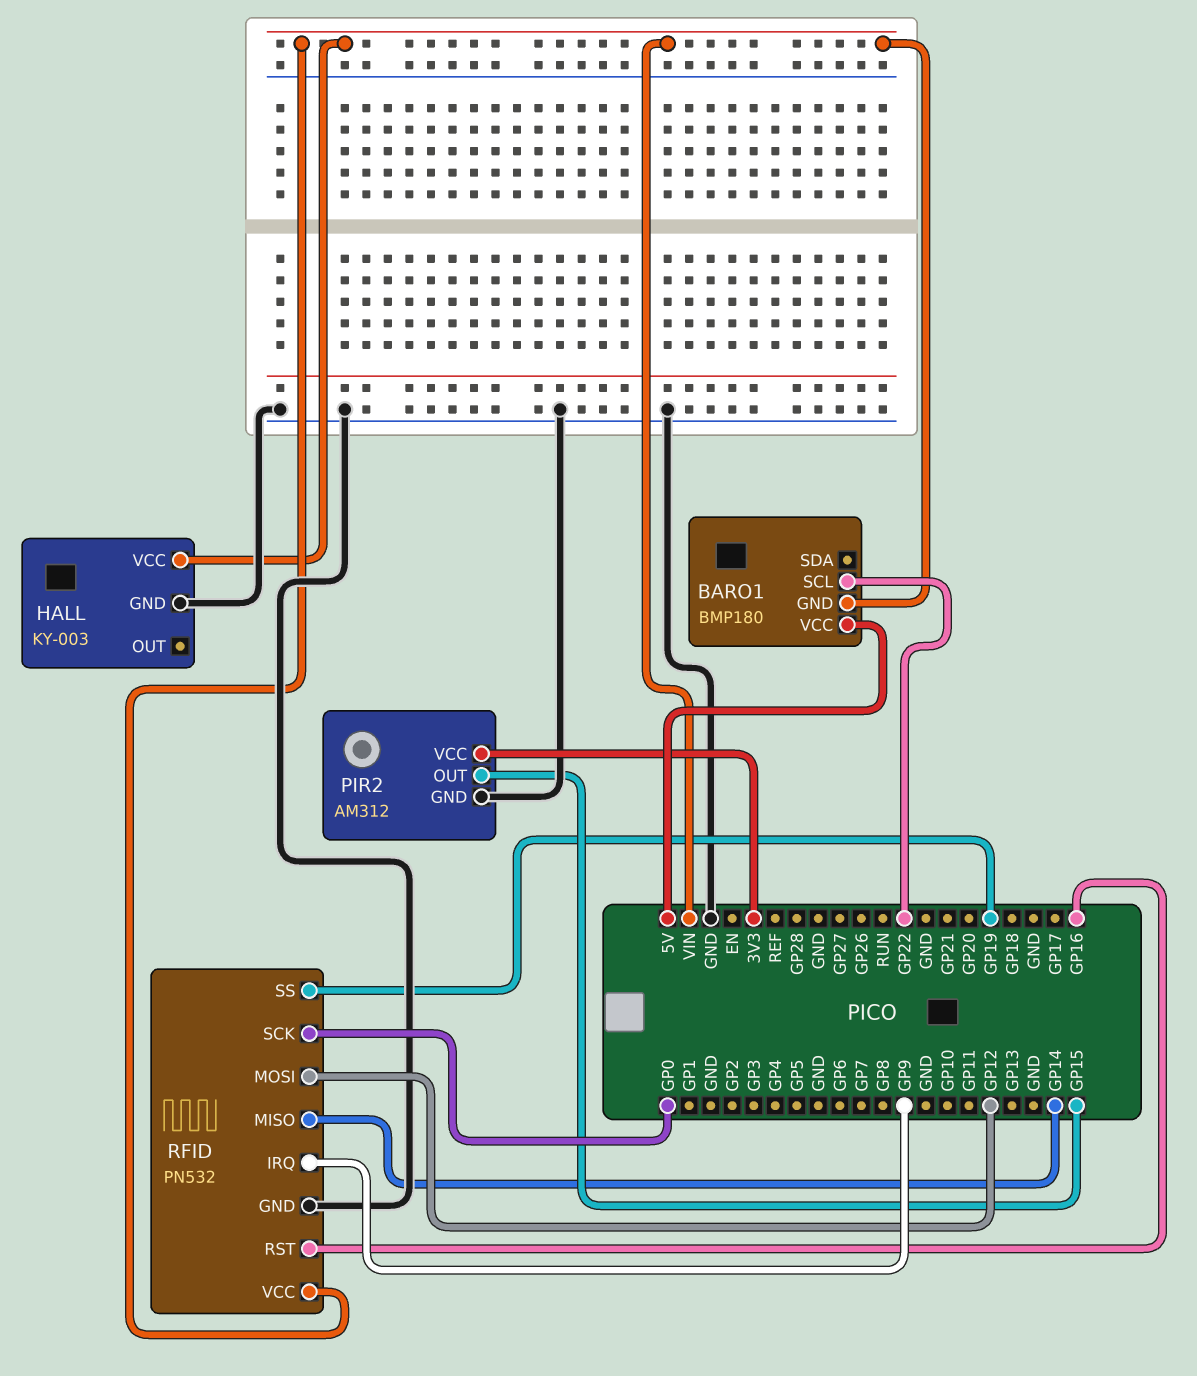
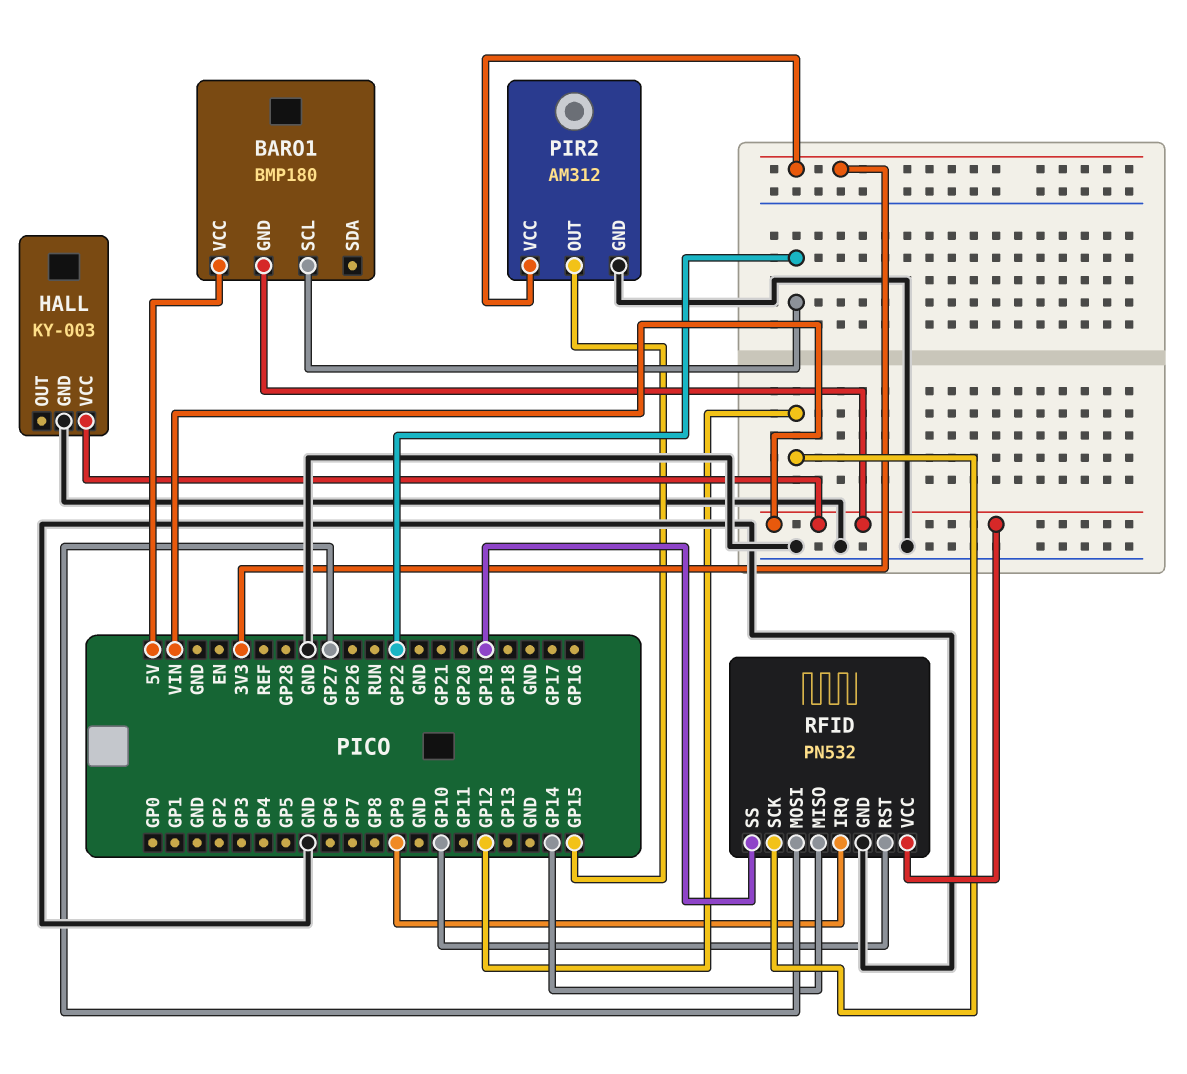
RFID pin MOSI: GP12 -> GP27
RFID pin RST: GP16 -> GP10
RFID pin SCK: GP0 -> GP12

